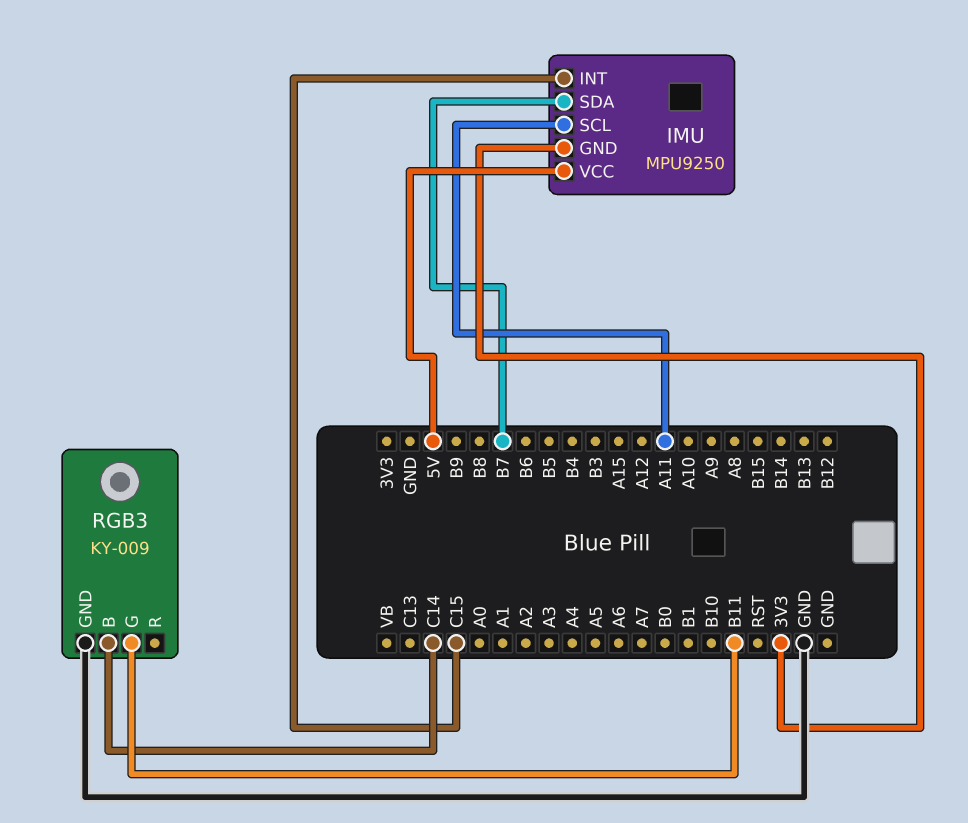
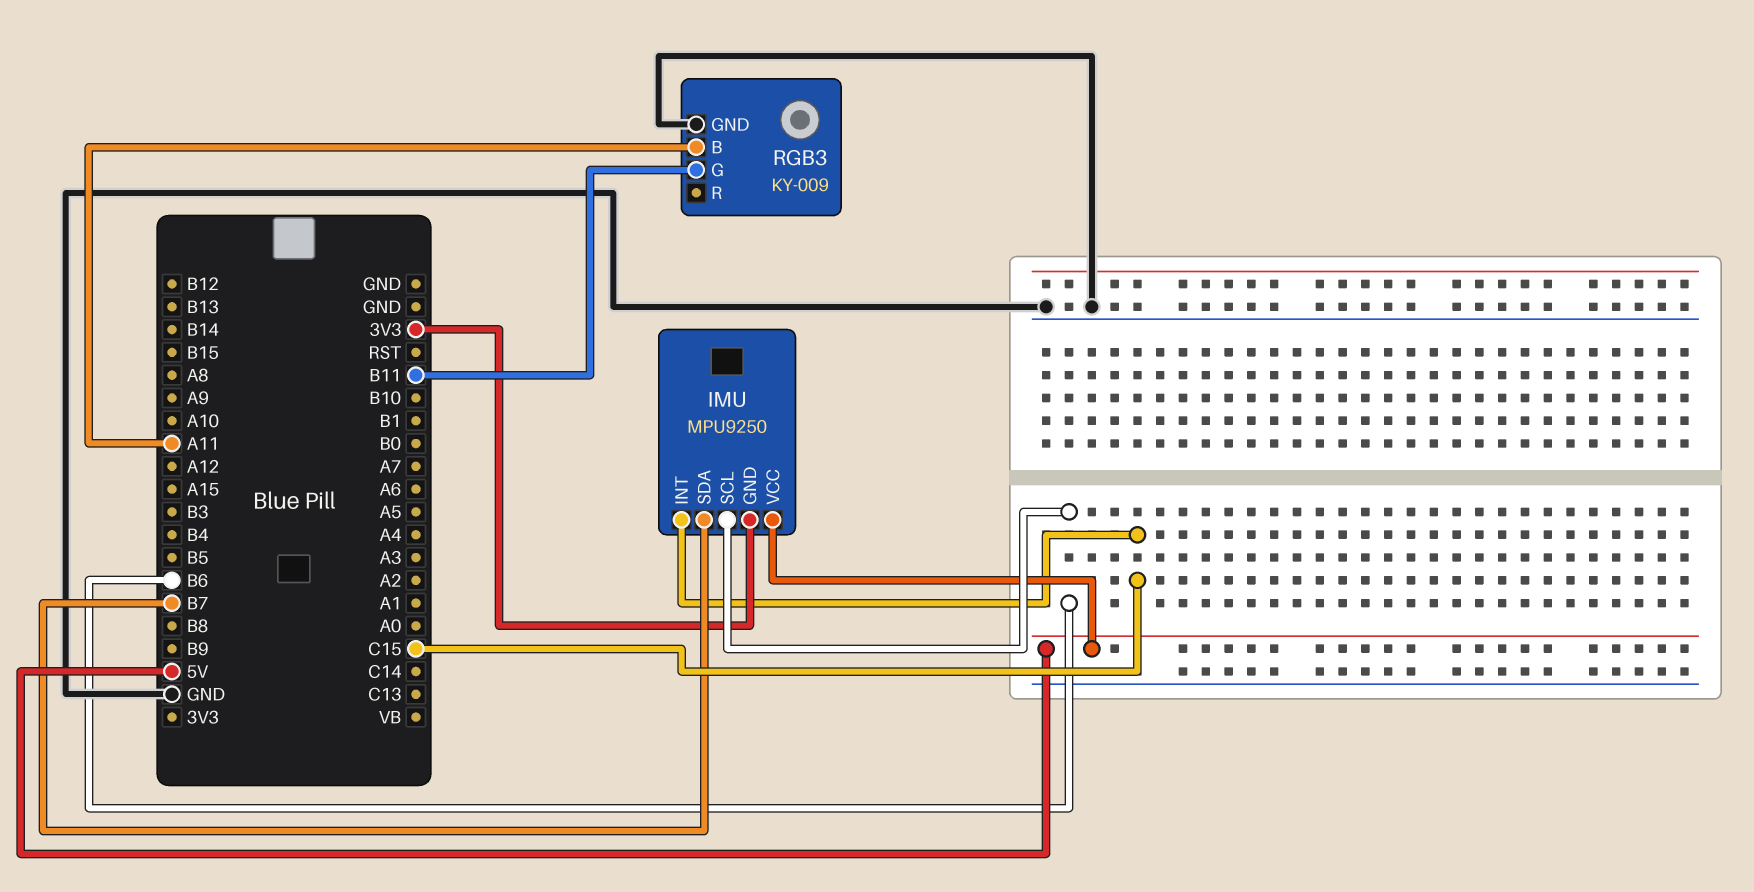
IMU pin SCL: A11 -> B6
RGB3 pin B: C14 -> A11

